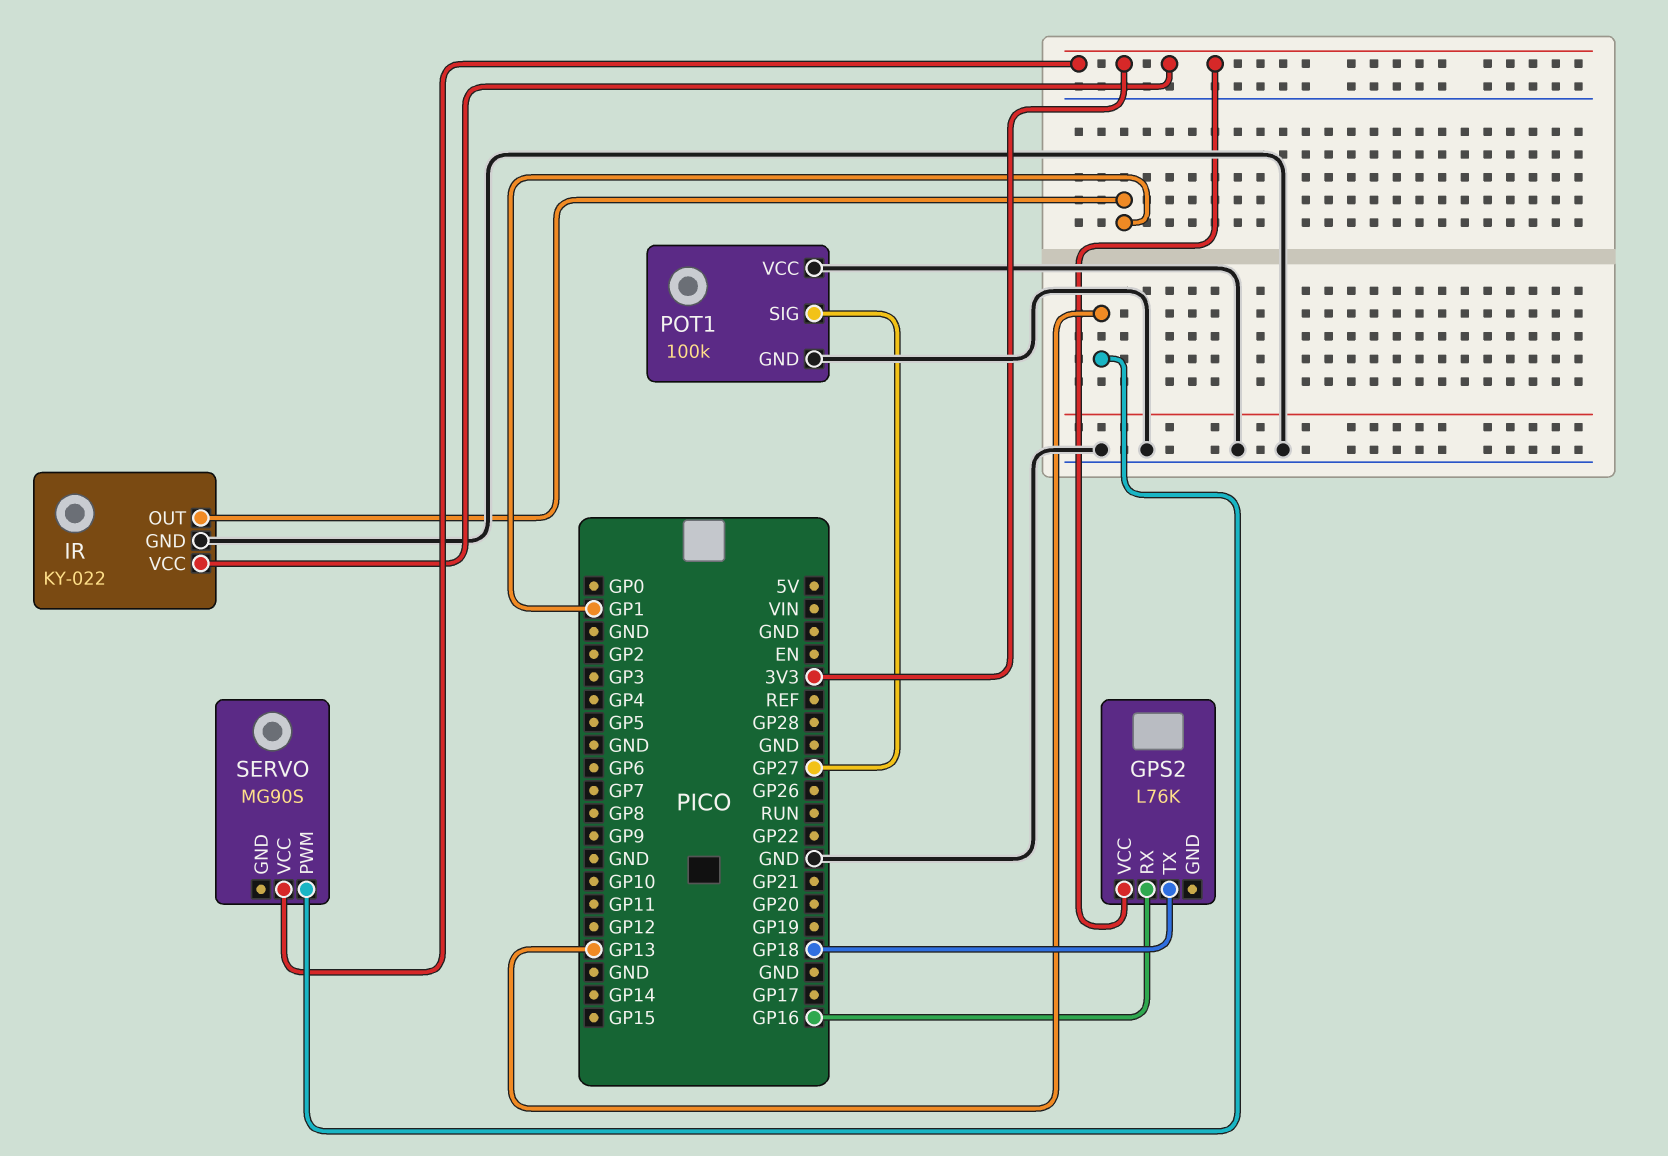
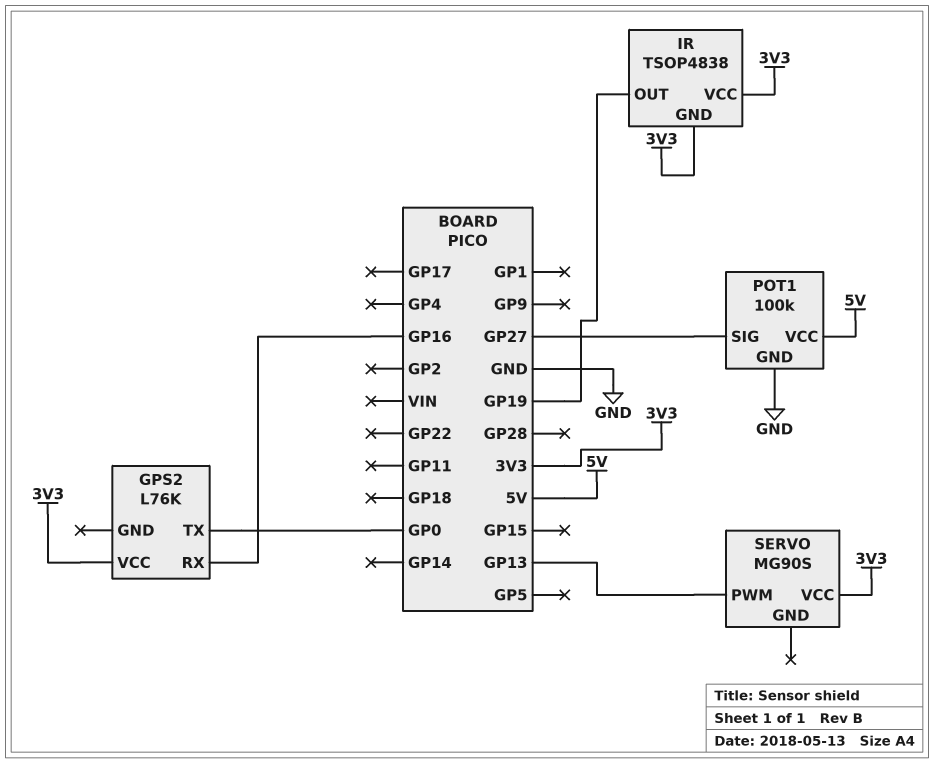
GPS2 pin TX: GP18 -> GP0
IR: KY-022 -> TSOP4838
IR pin GND: GND -> 3V3
IR pin OUT: GP1 -> GP19
POT1 pin VCC: GND -> 5V

